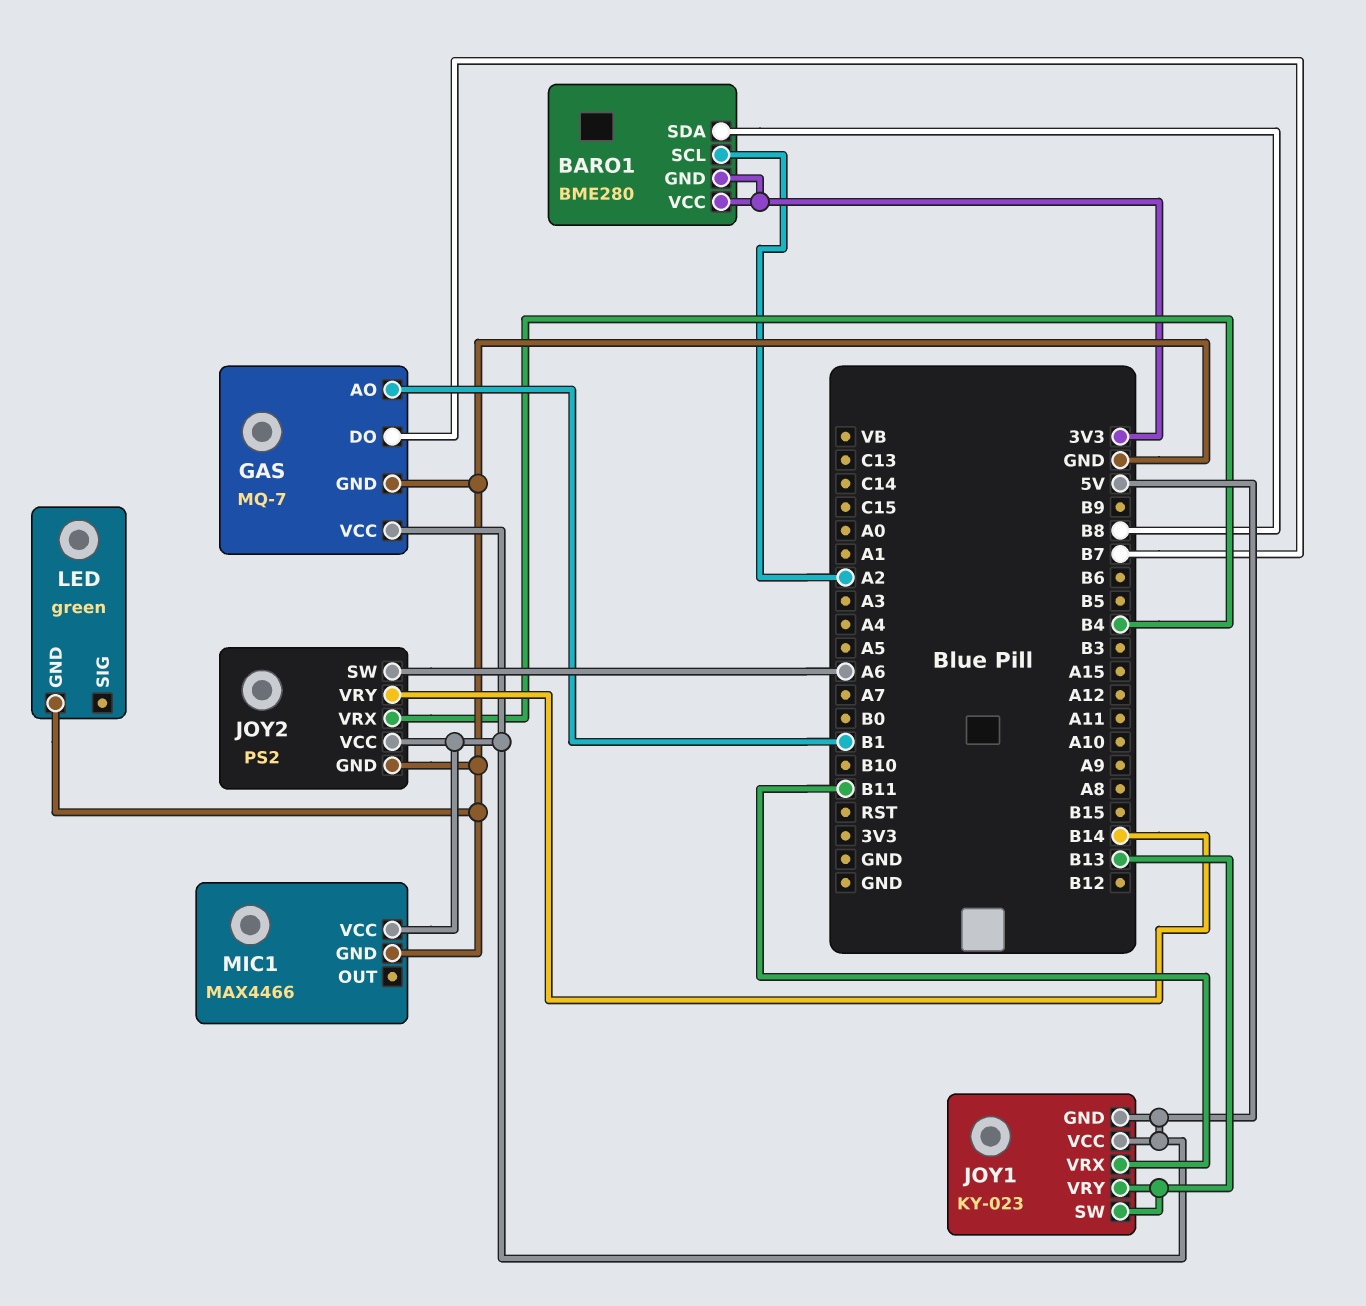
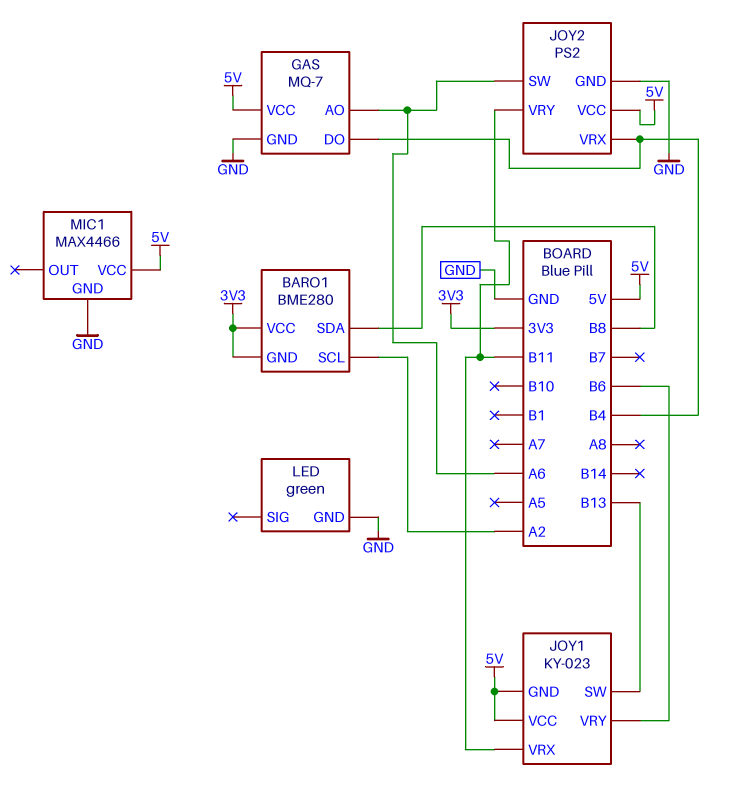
GAS pin AO: B1 -> A6
GAS pin DO: B7 -> B4
JOY1 pin VRY: B13 -> B6
JOY2 pin VRY: B14 -> B11

